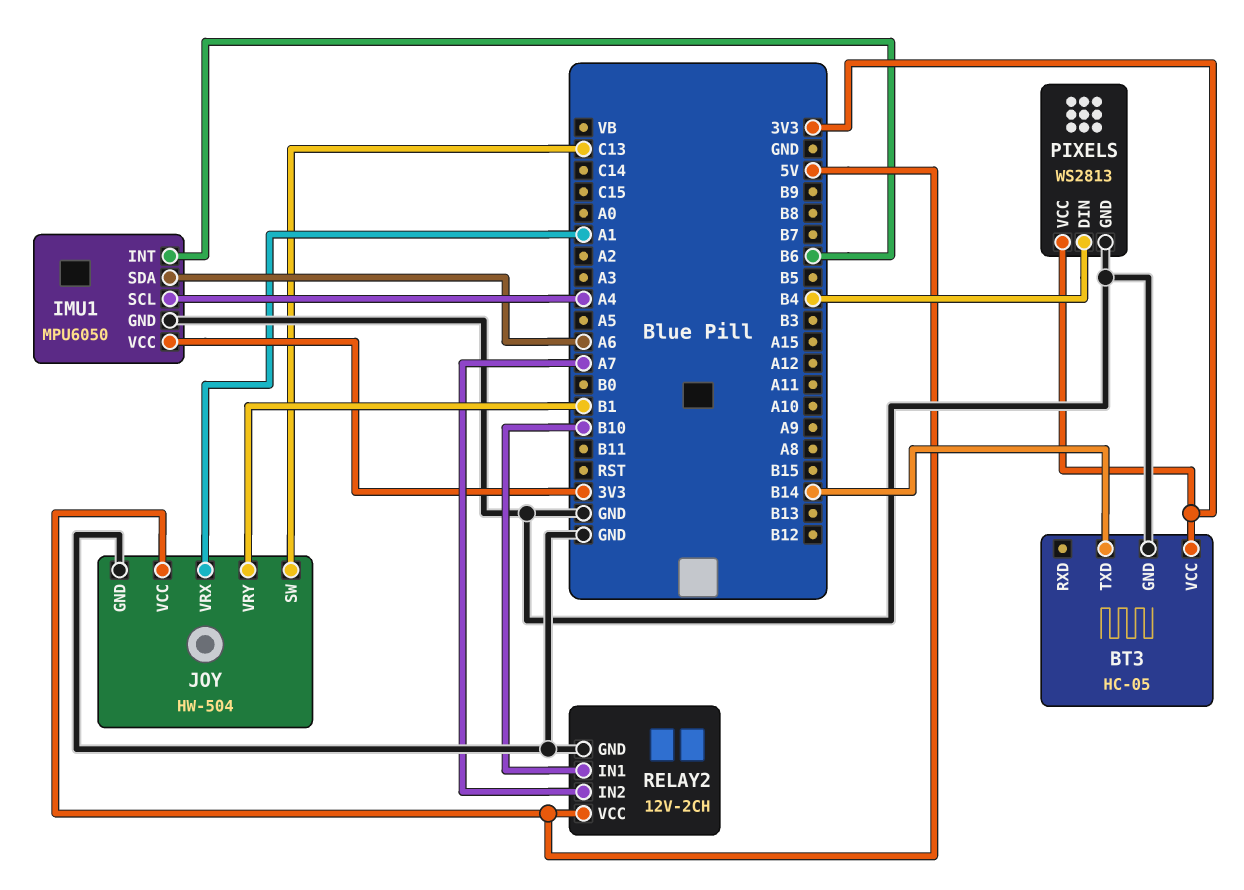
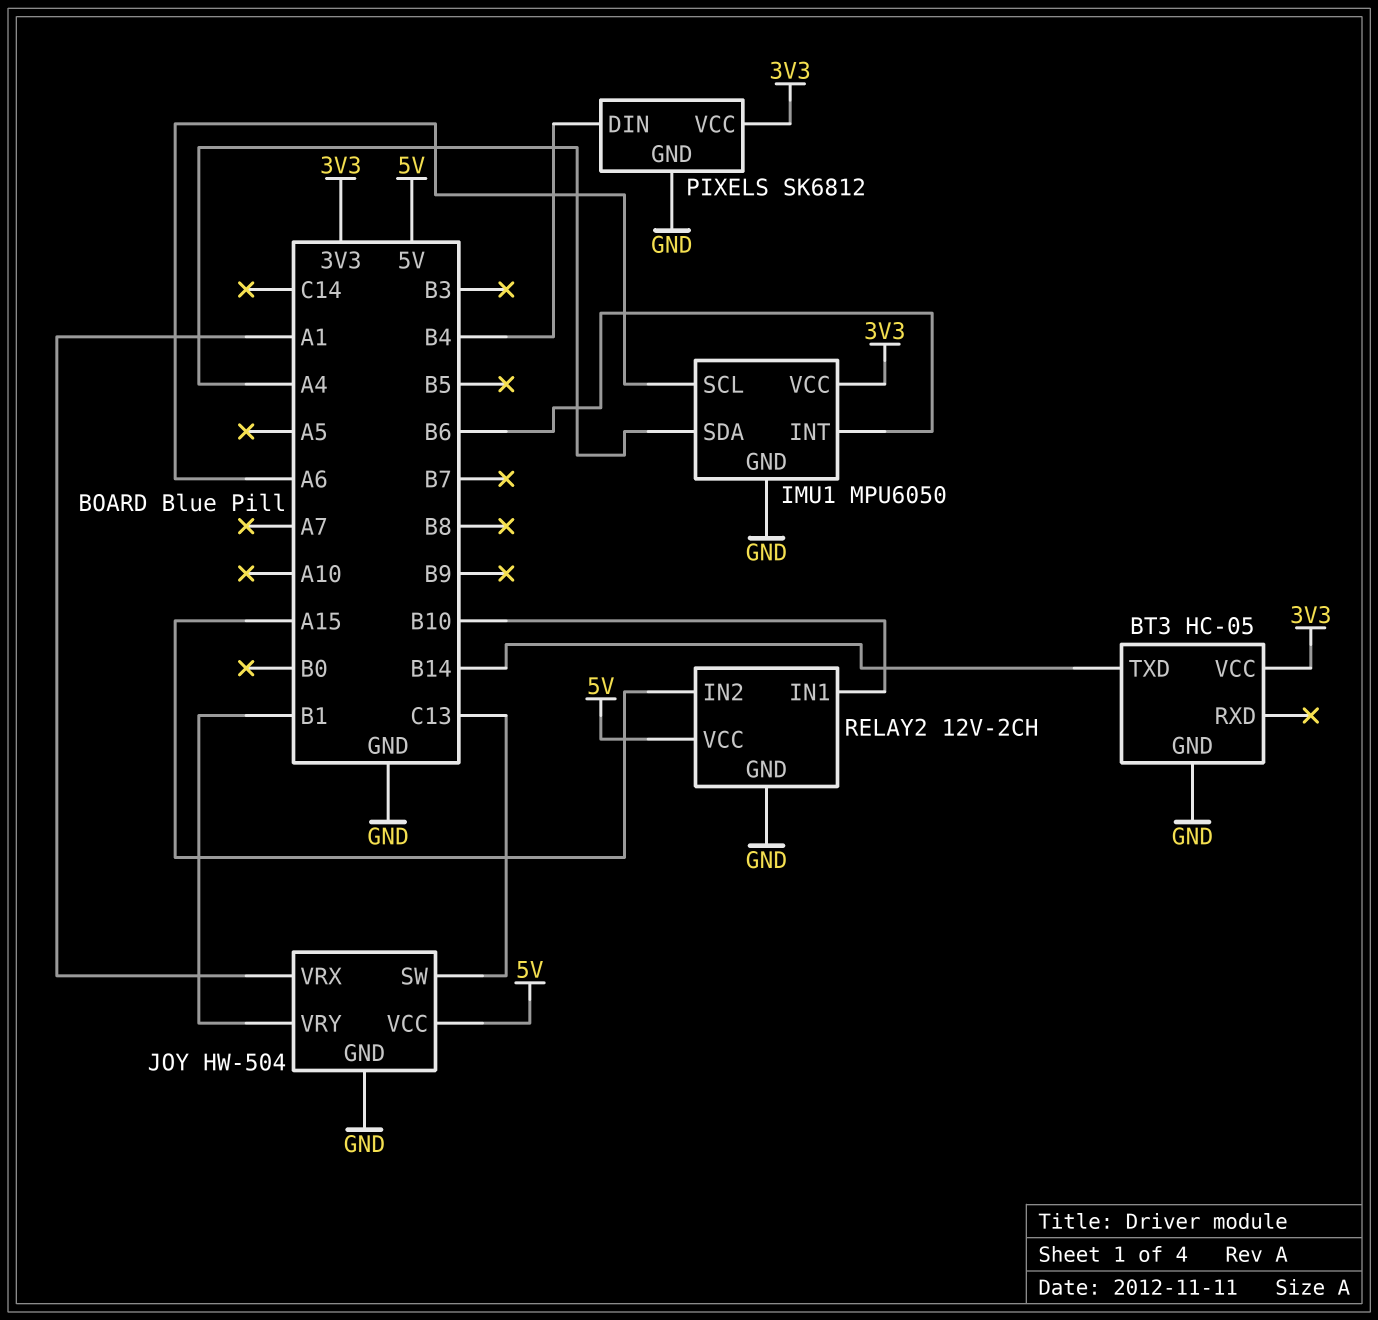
IMU1 pin SCL: A4 -> A6
IMU1 pin SDA: A6 -> A4
PIXELS: WS2813 -> SK6812
RELAY2 pin IN2: A7 -> A15

